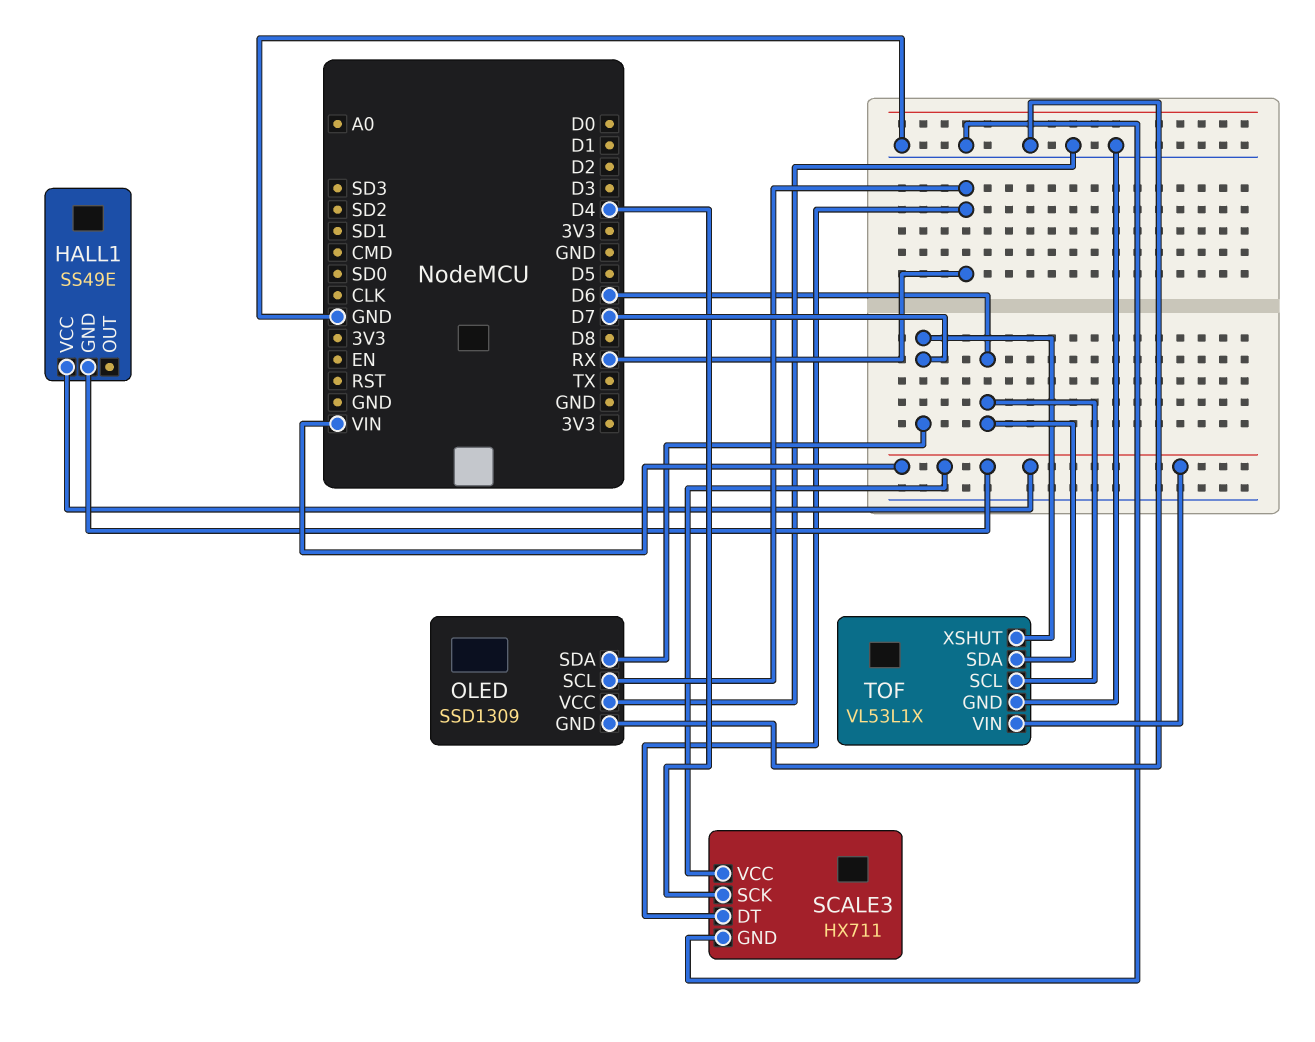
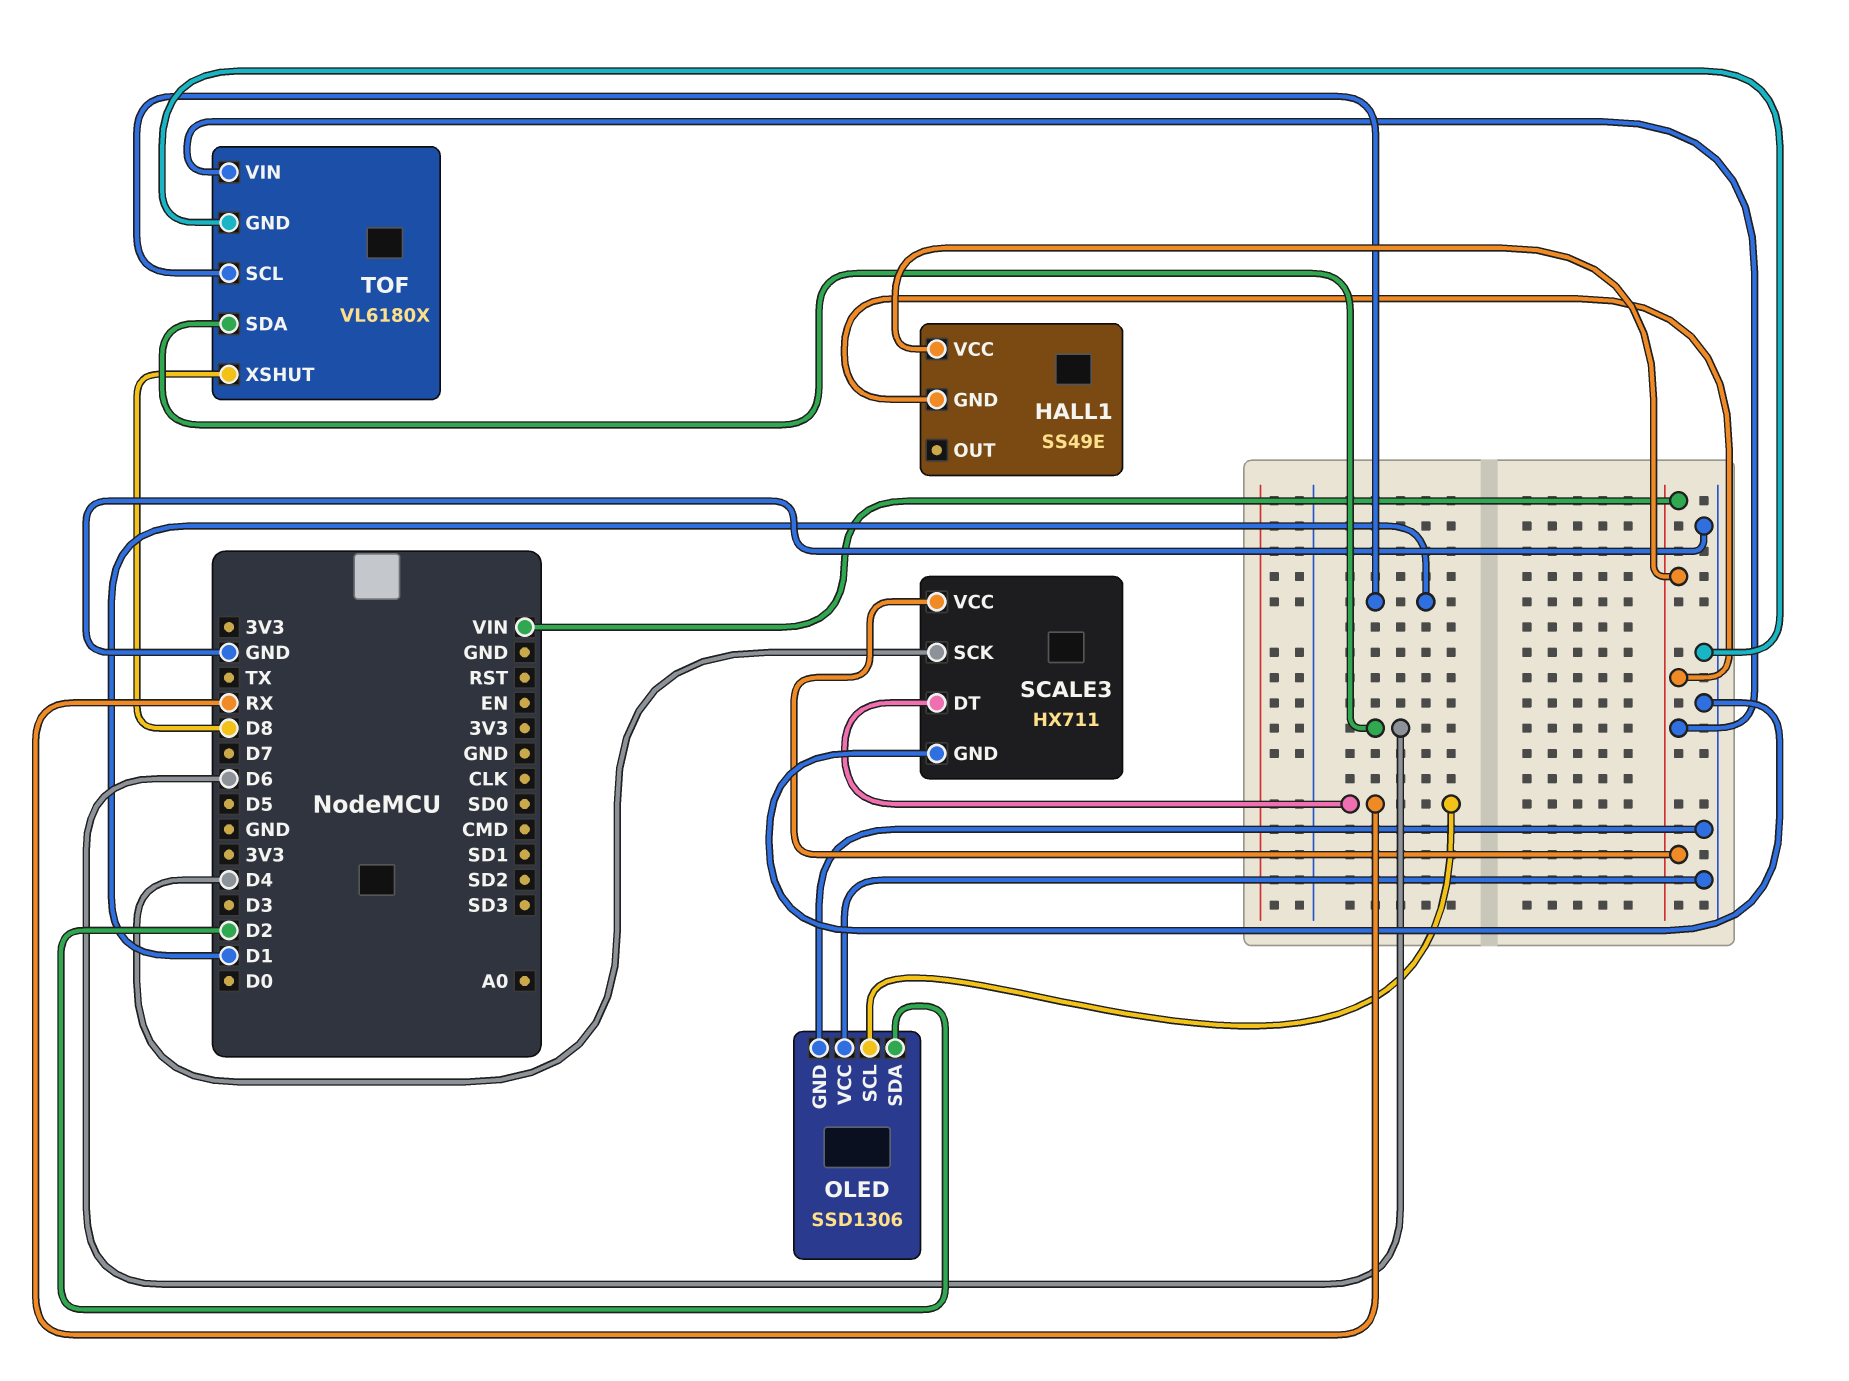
OLED: SSD1309 -> SSD1306
OLED pin SDA: D7 -> D2
TOF: VL53L1X -> VL6180X
TOF pin SCL: D6 -> D1
TOF pin XSHUT: D7 -> D8

